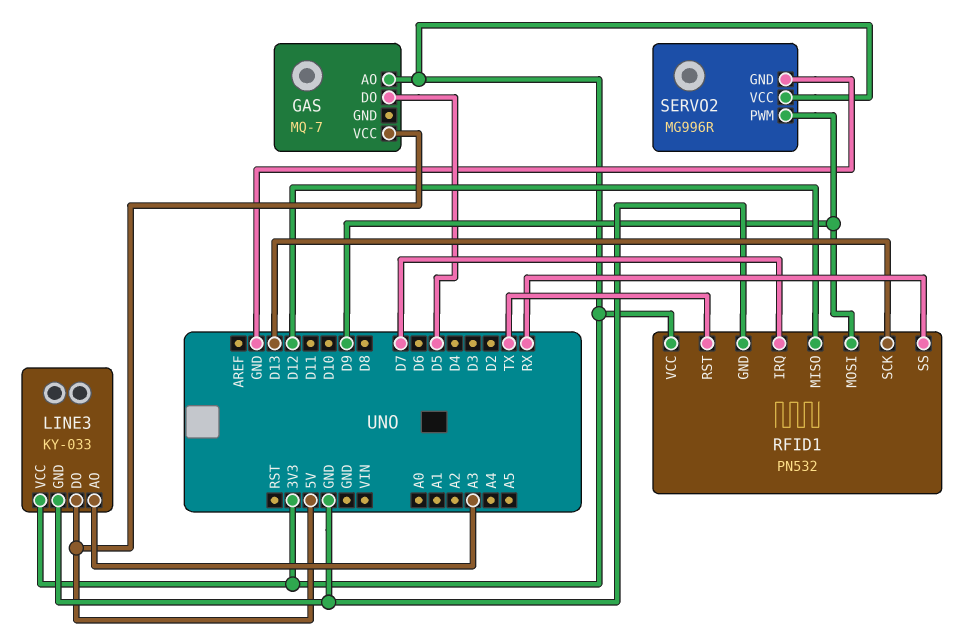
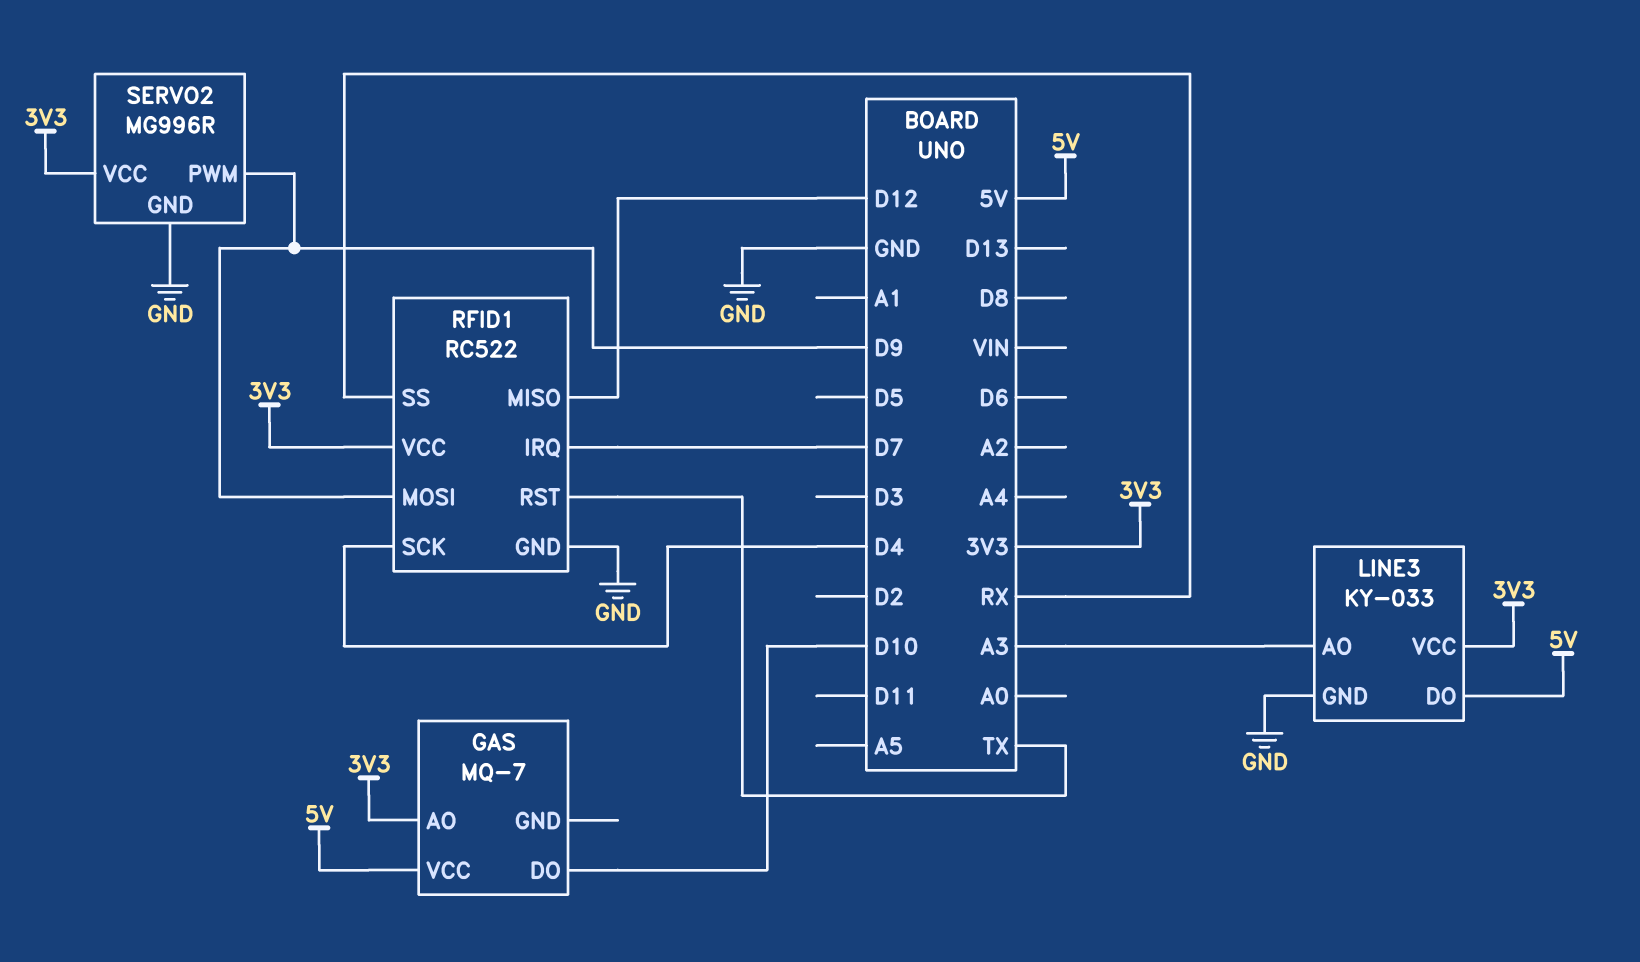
GAS pin DO: D5 -> D10
RFID1: PN532 -> RC522
RFID1 pin SCK: D13 -> D4

